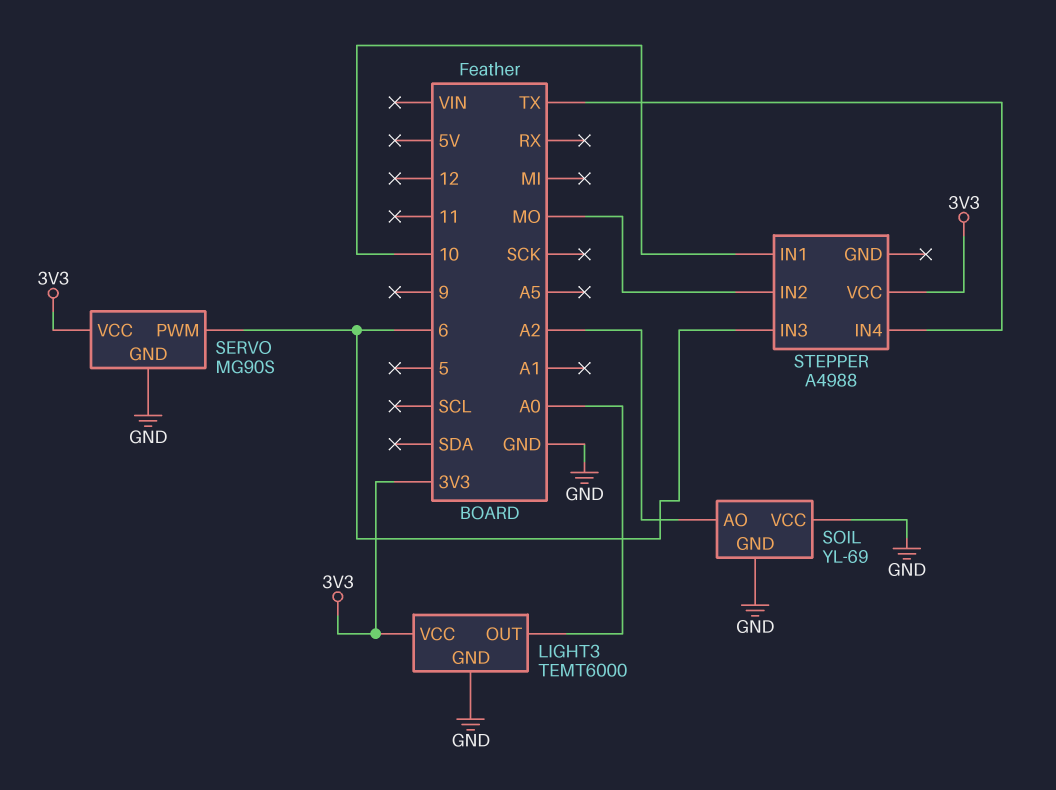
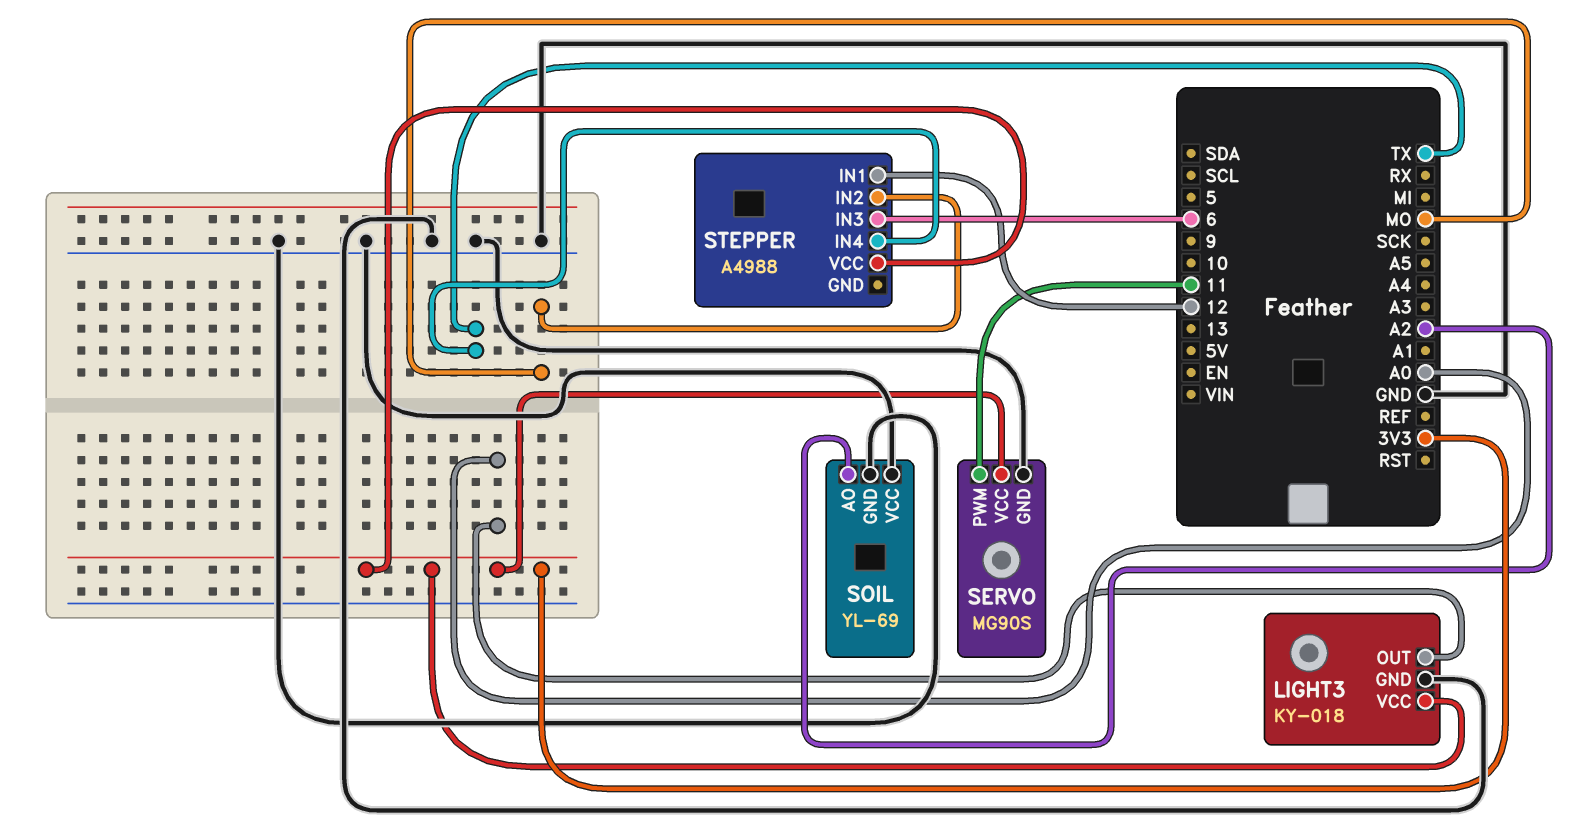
LIGHT3: TEMT6000 -> KY-018
SERVO pin PWM: 6 -> 11
STEPPER pin IN1: 10 -> 12

